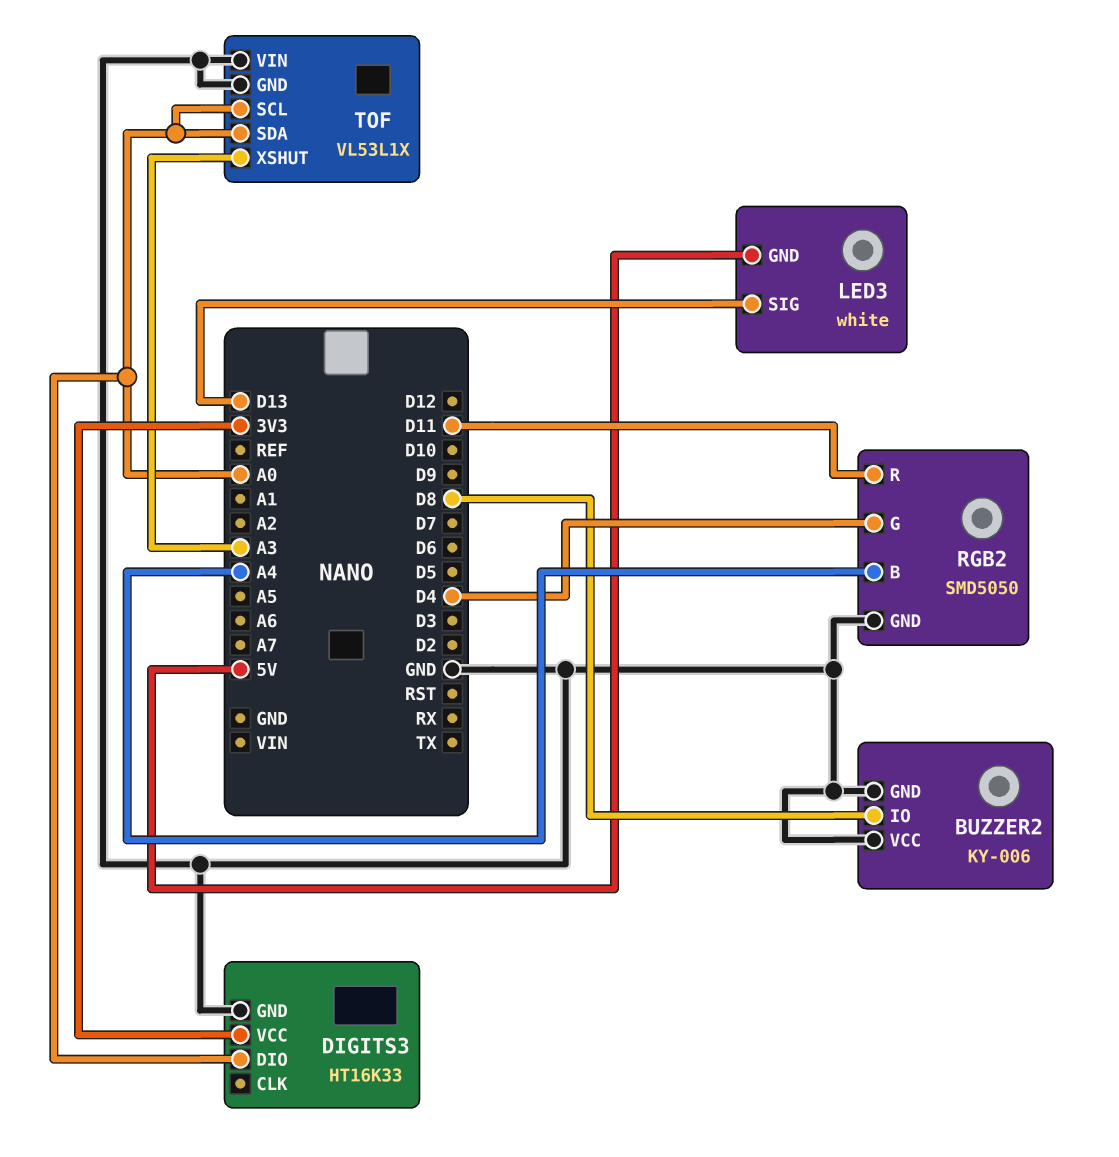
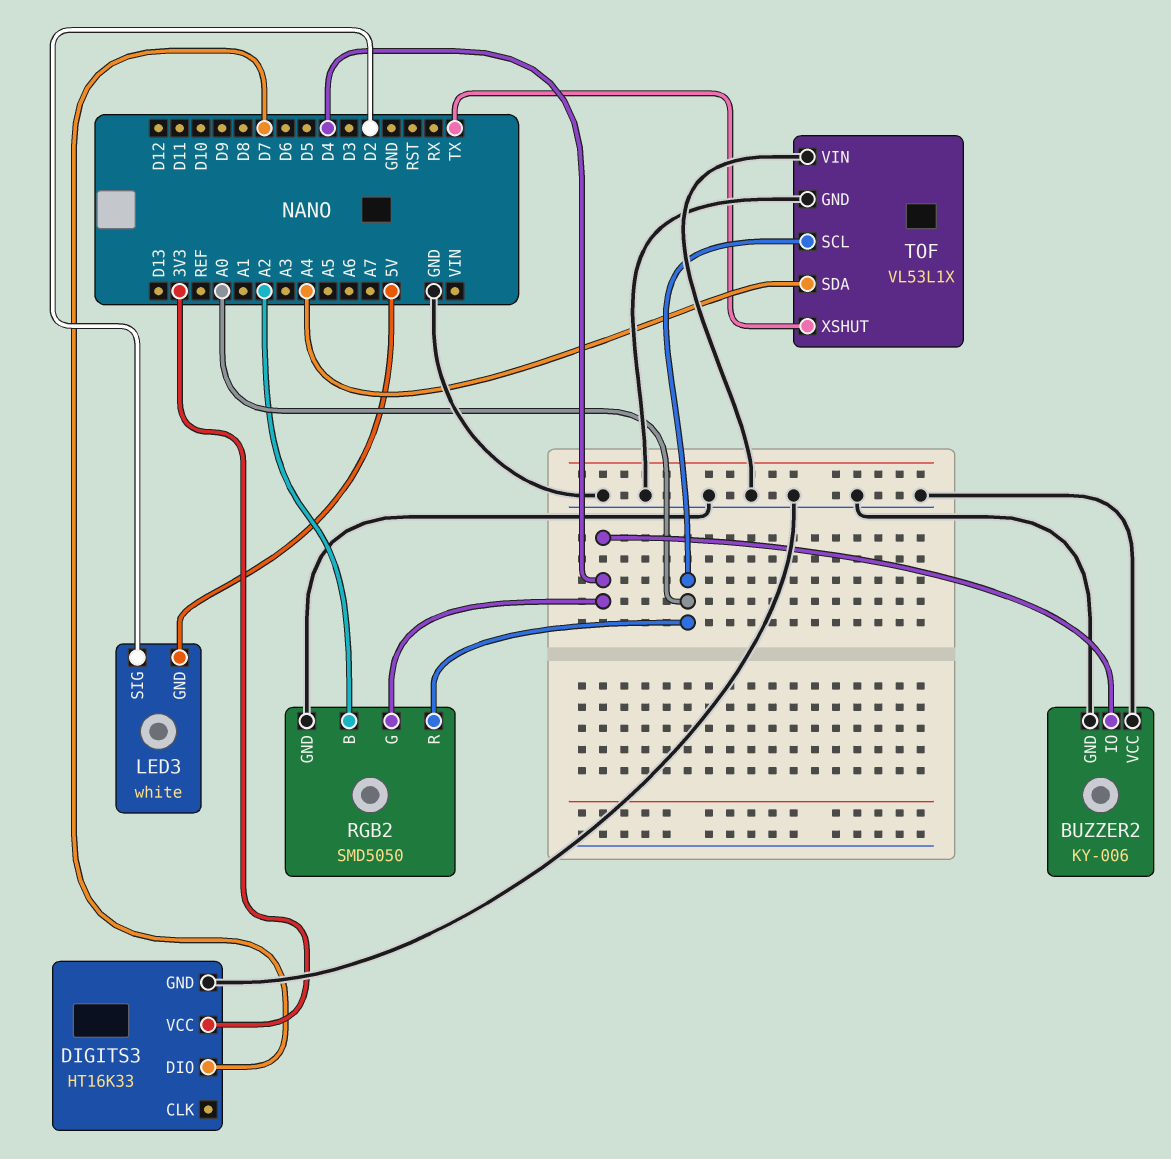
BUZZER2 pin IO: D8 -> D4
DIGITS3 pin DIO: A0 -> D7
LED3 pin SIG: D13 -> D2
RGB2 pin B: A4 -> A2
RGB2 pin R: D11 -> A0
TOF pin SDA: A0 -> A4
TOF pin XSHUT: A3 -> TX

